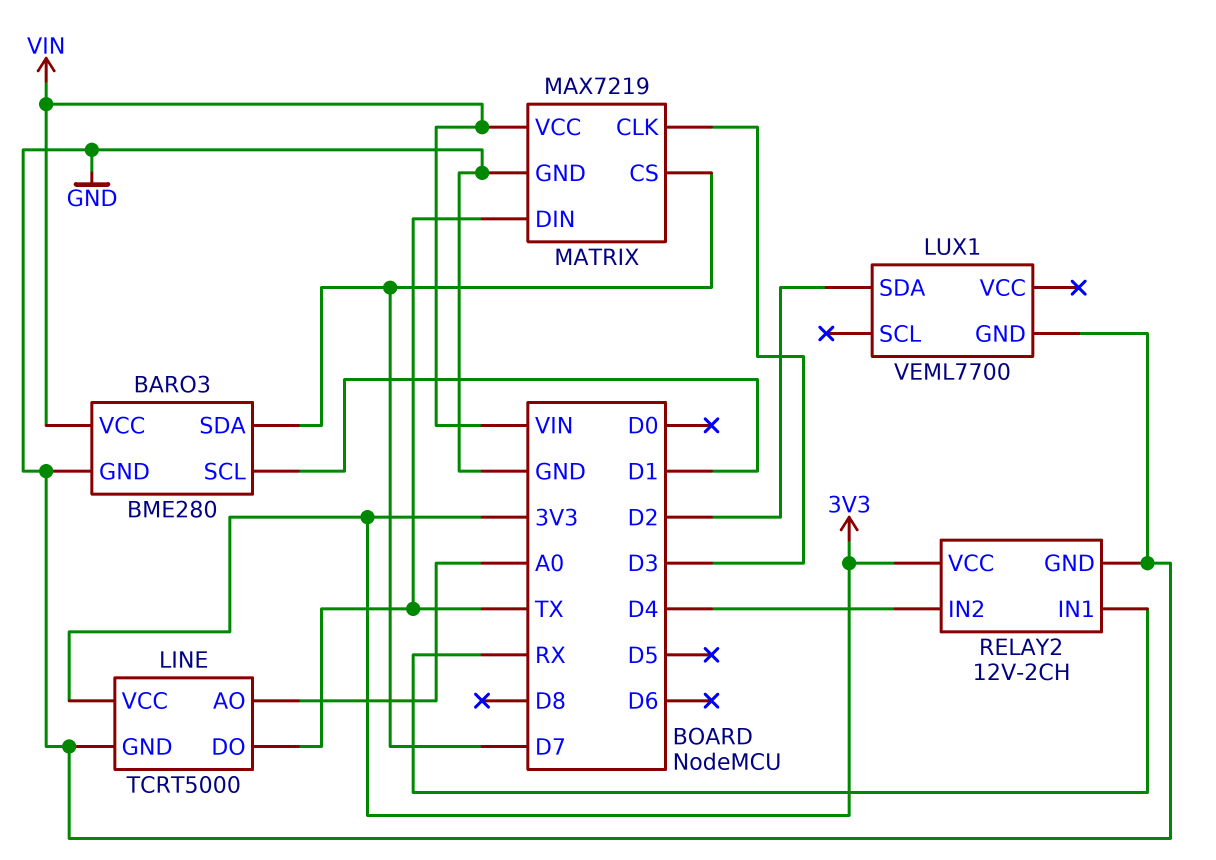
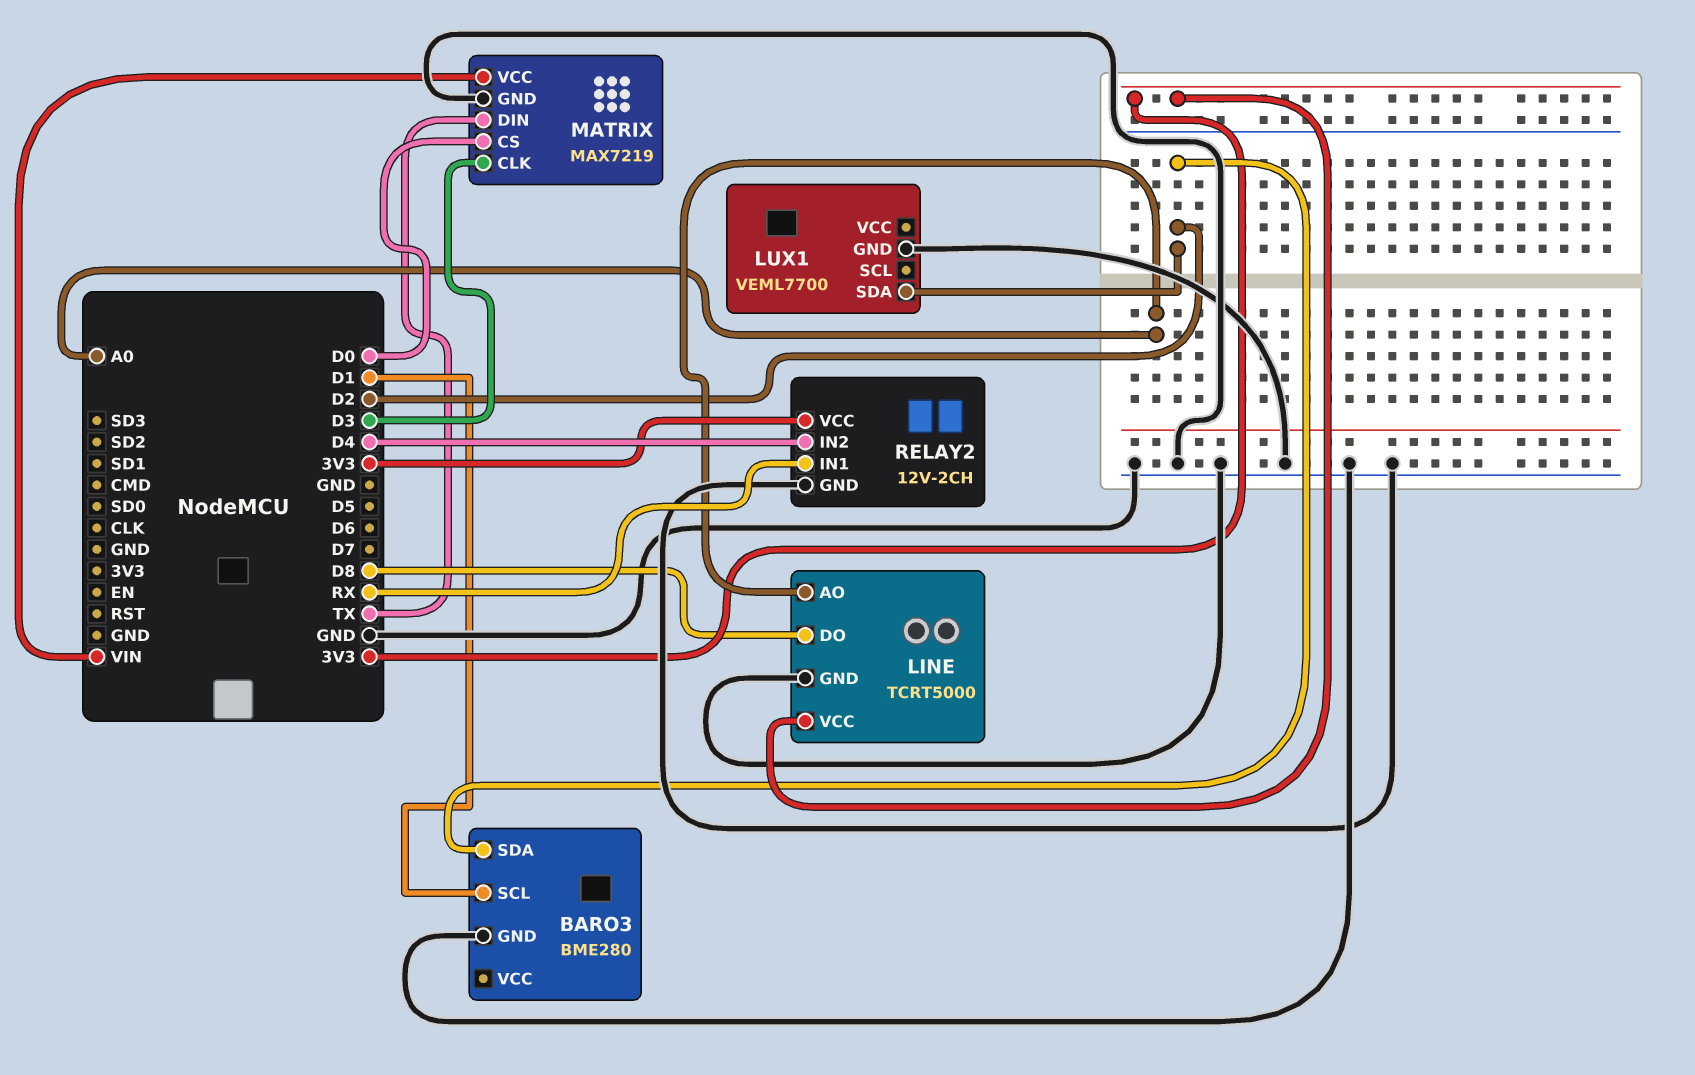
BARO3 pin SDA: D7 -> D2
BARO3 pin VCC: VIN -> none
LINE pin DO: TX -> D8
MATRIX pin CS: D7 -> D0

